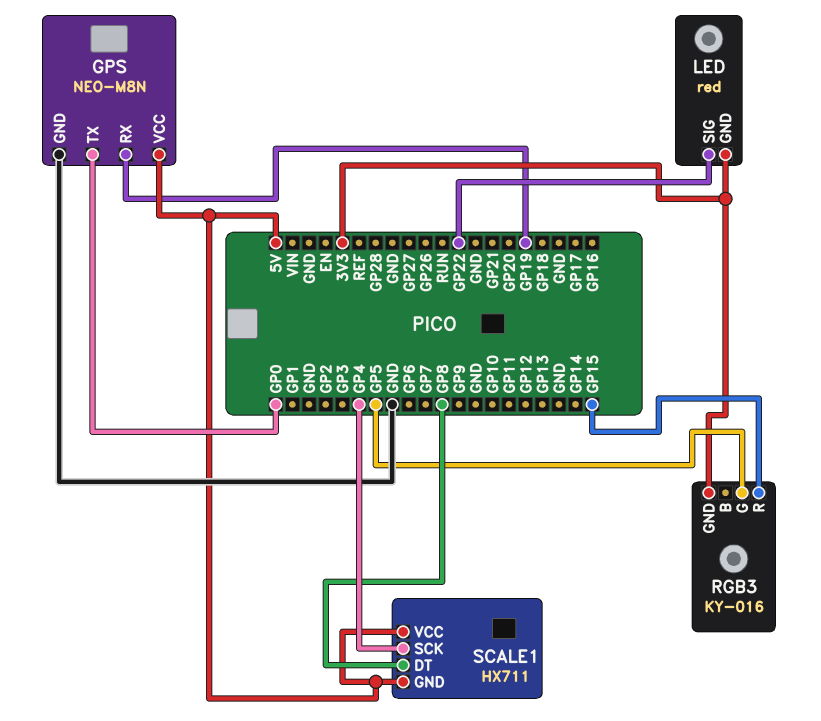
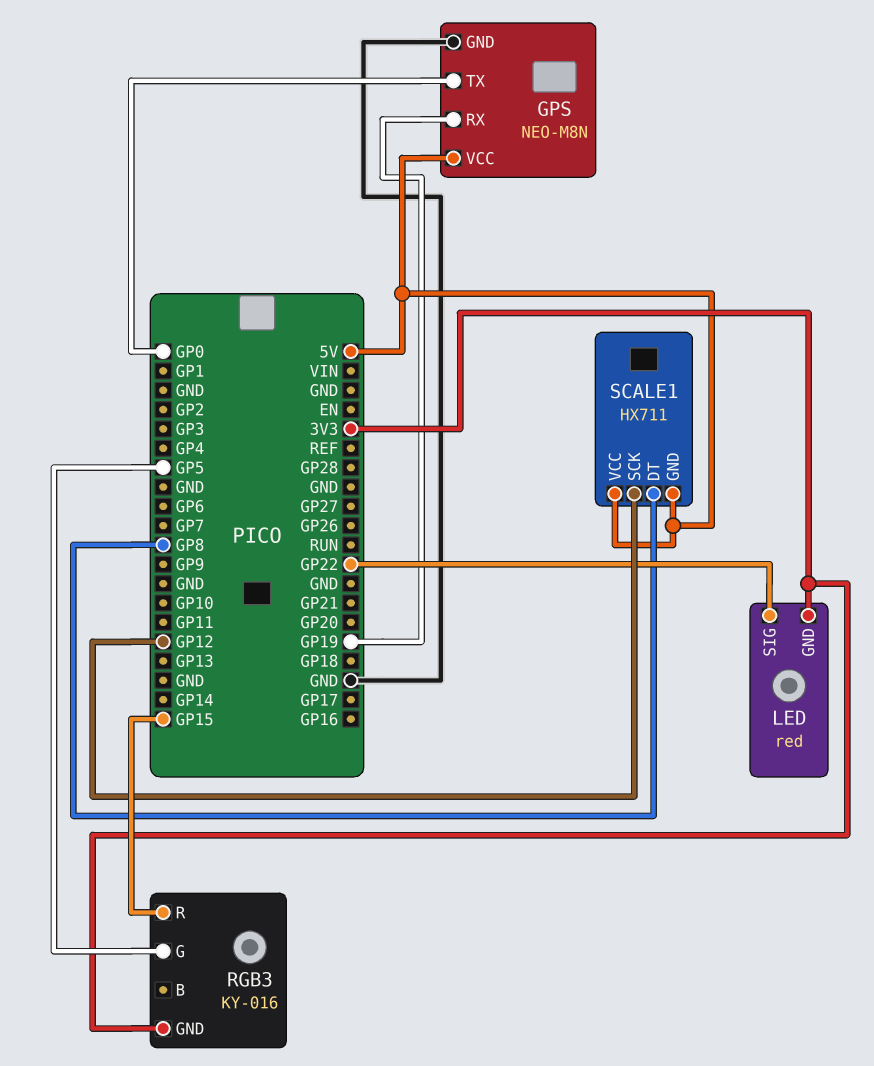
SCALE1 pin SCK: GP4 -> GP12

